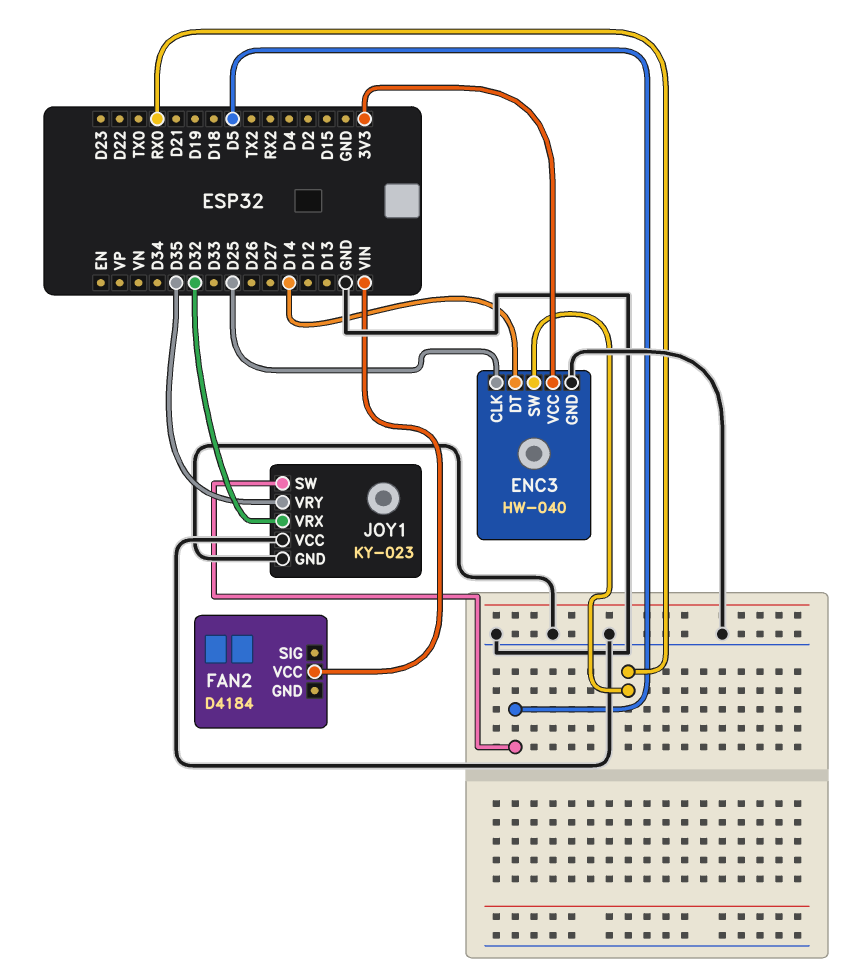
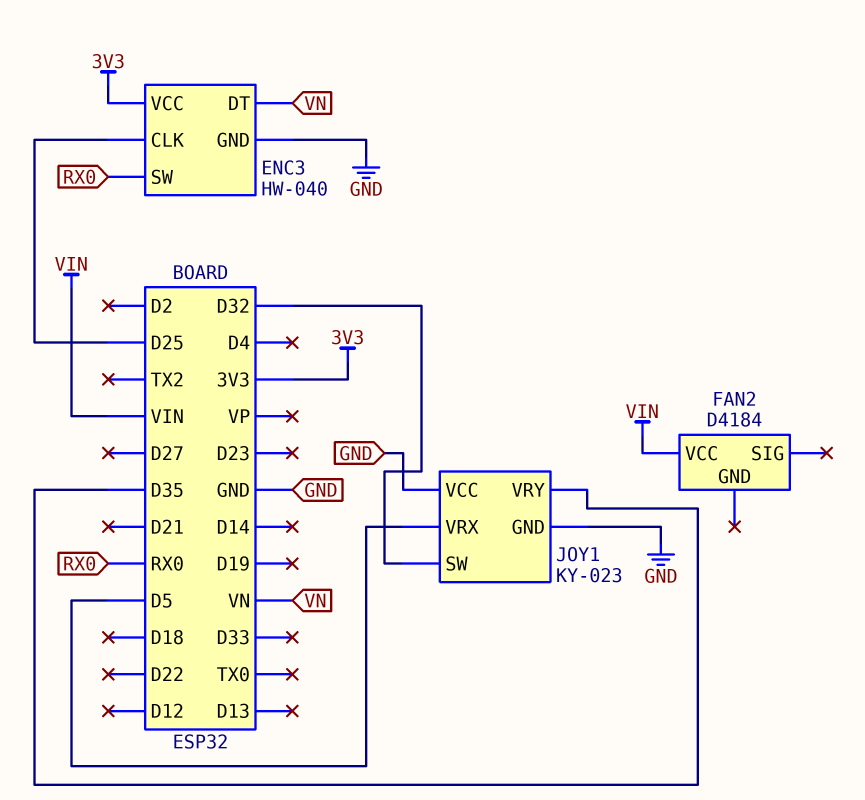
ENC3 pin DT: D14 -> VN
JOY1 pin SW: D5 -> D32
JOY1 pin VRX: D32 -> D5

